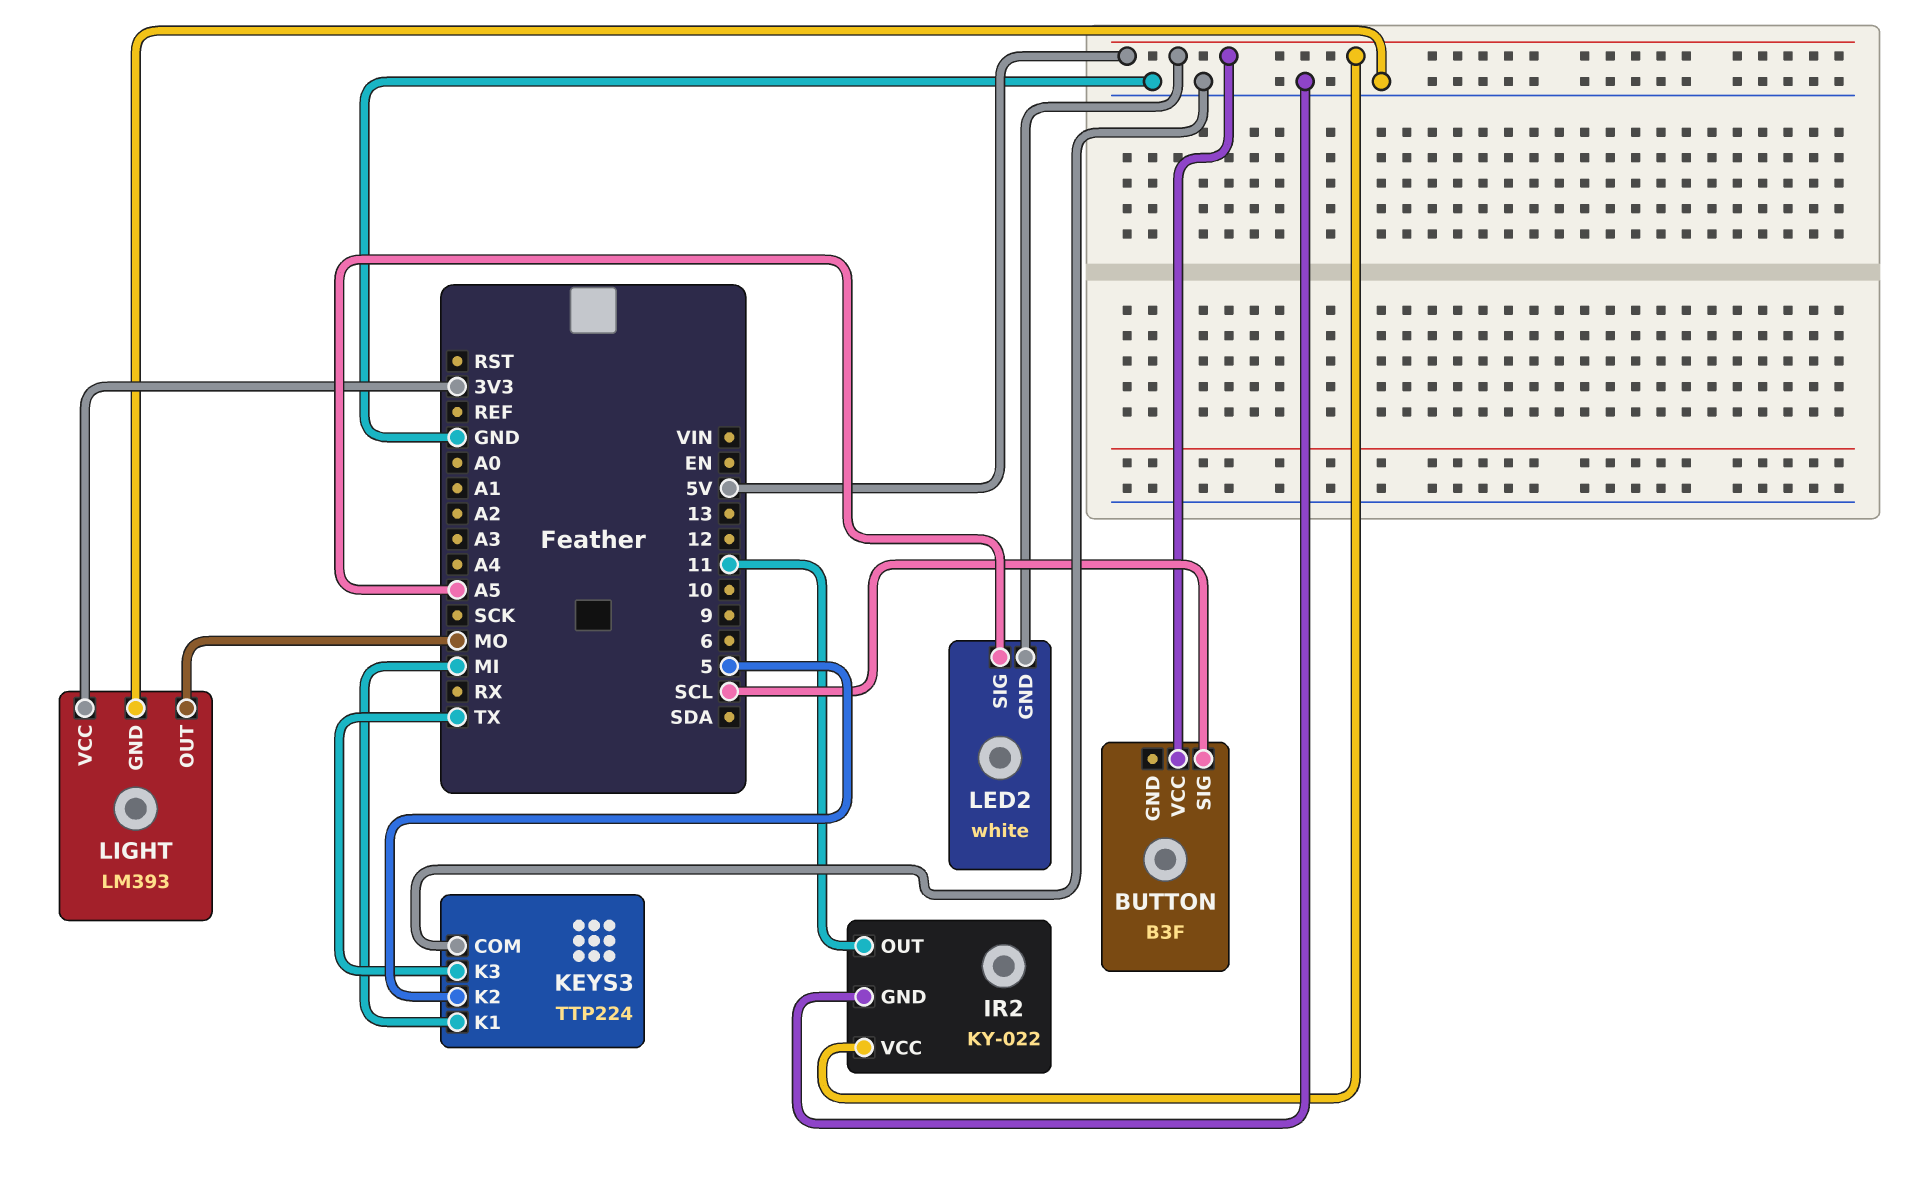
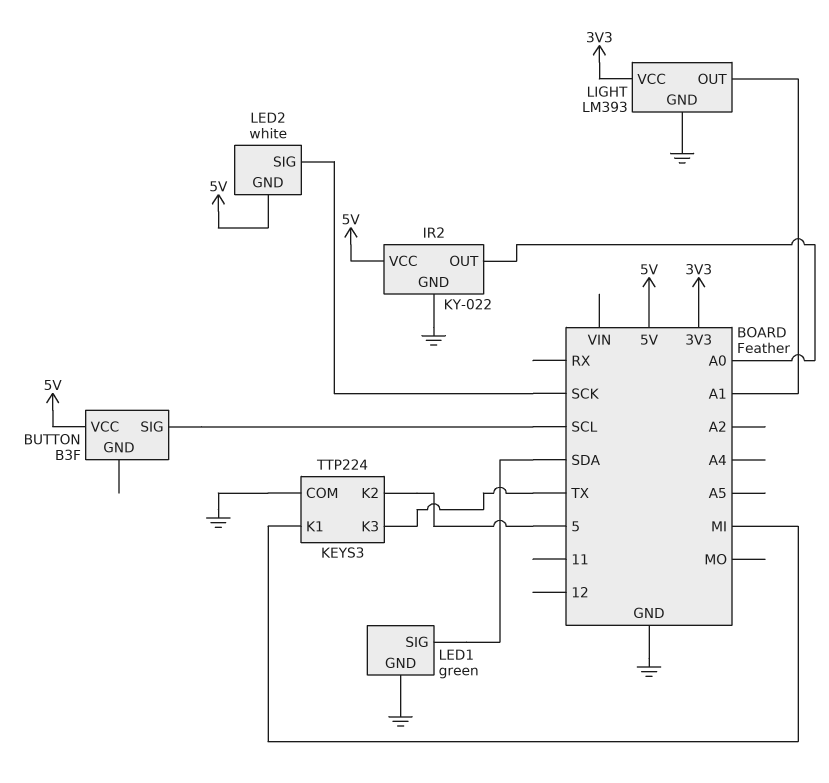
IR2 pin OUT: 11 -> A0
LED1: none -> green
LED1 pin GND: none -> GND
LED1 pin SIG: none -> SDA
LED2 pin SIG: A5 -> SCK
LIGHT pin OUT: MO -> A1

